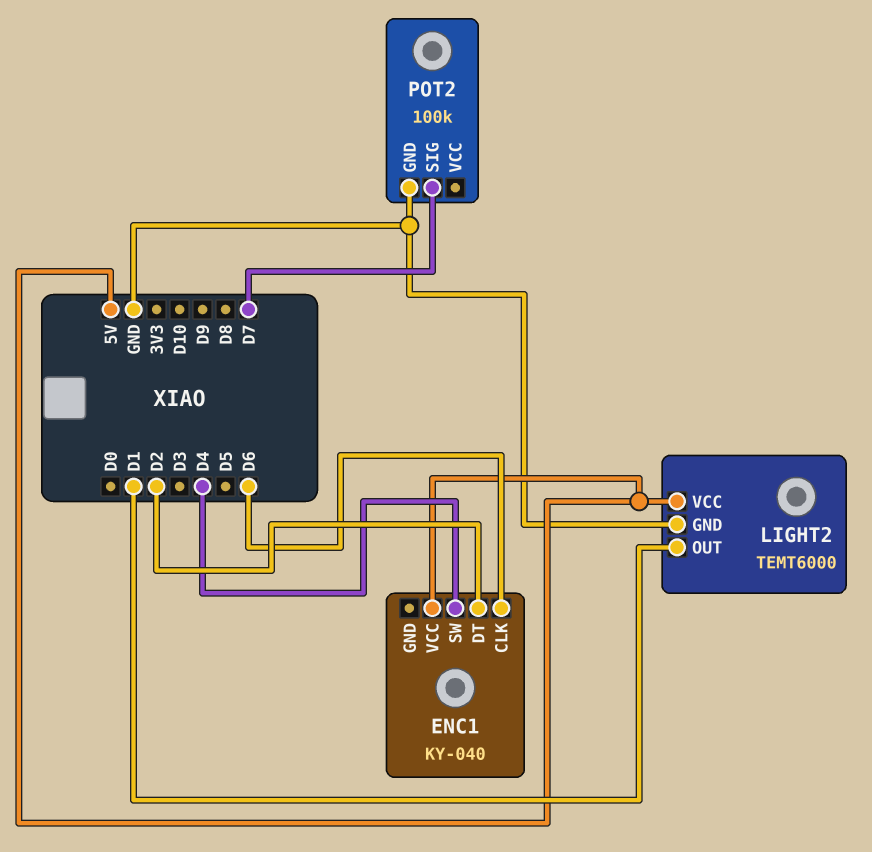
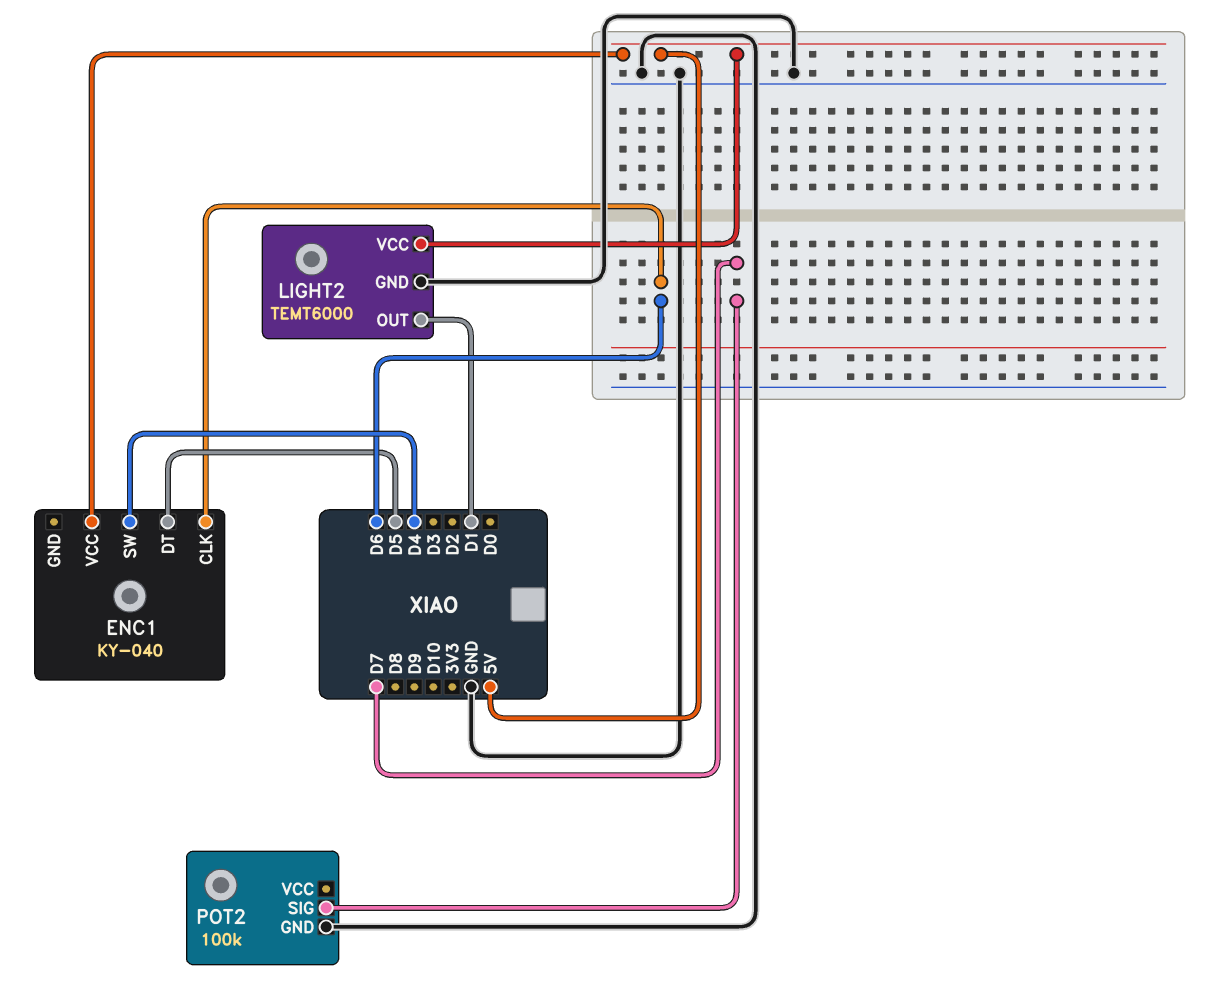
ENC1 pin DT: D2 -> D5

